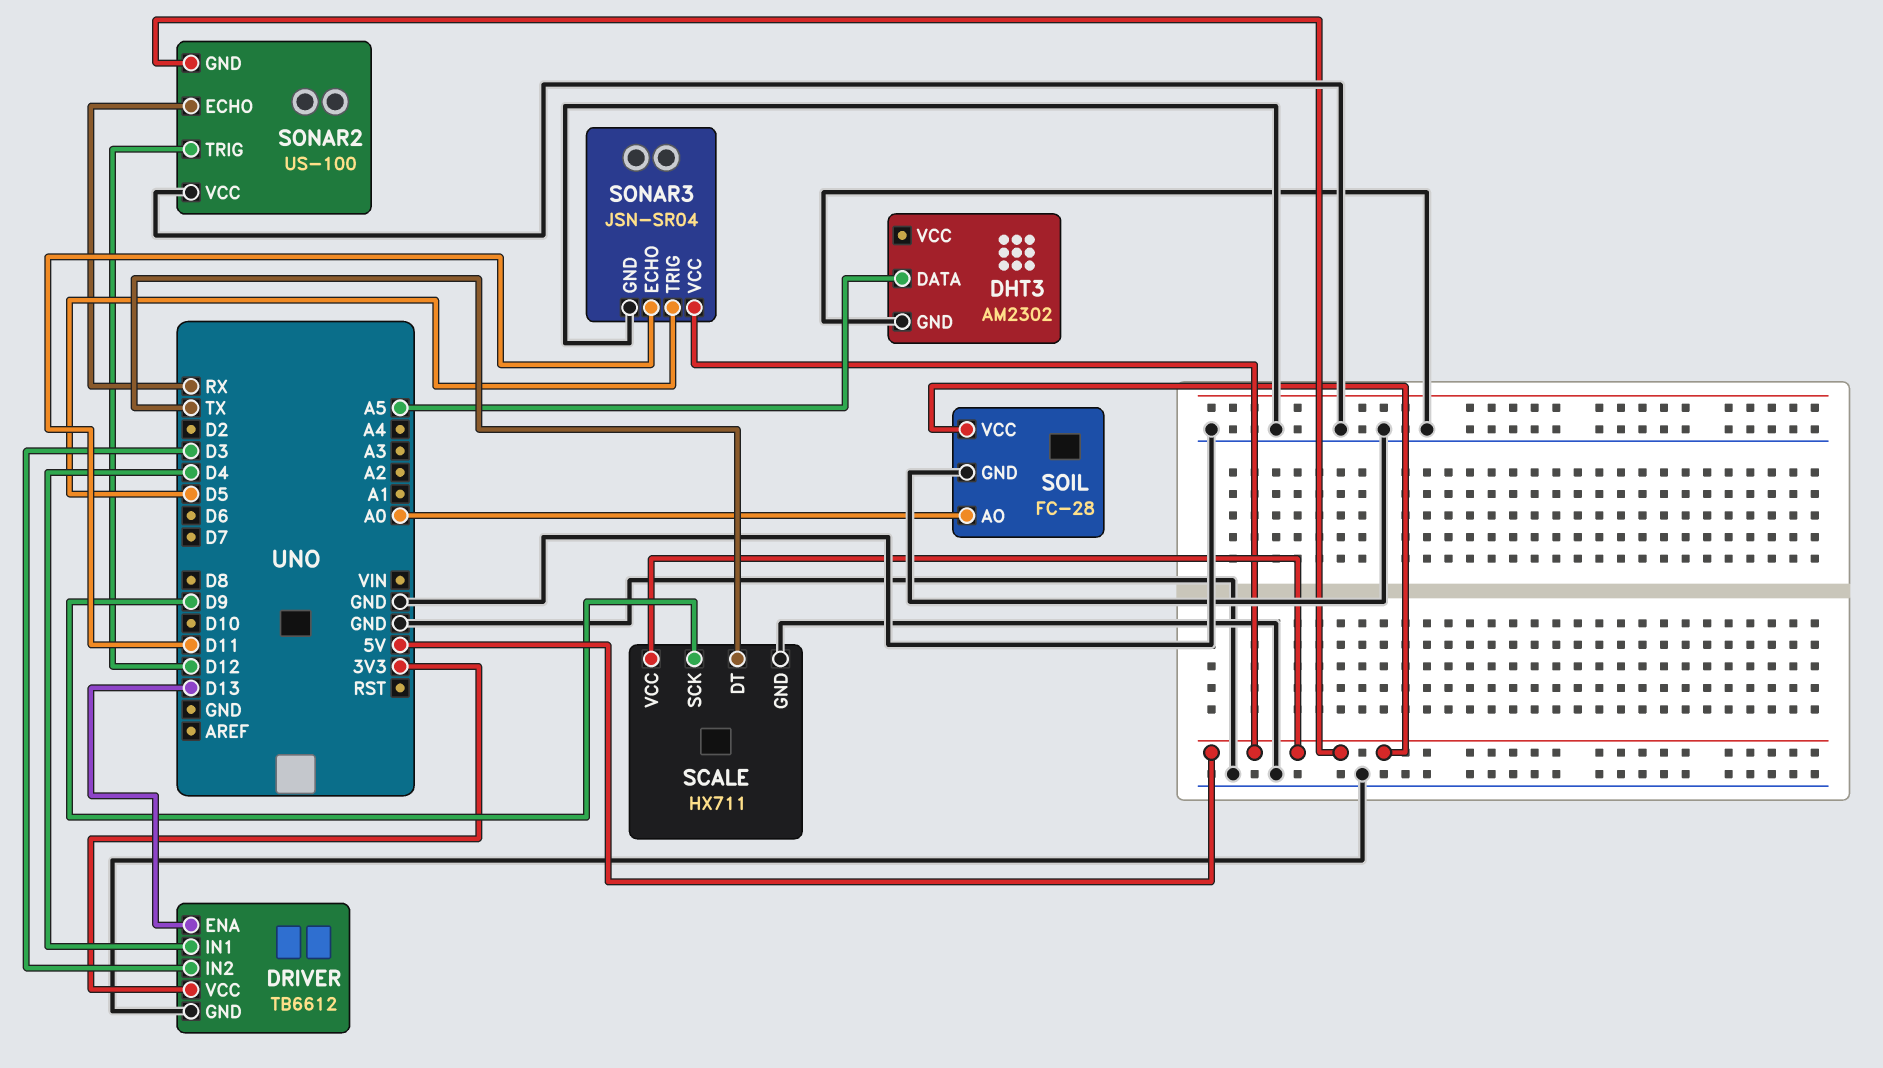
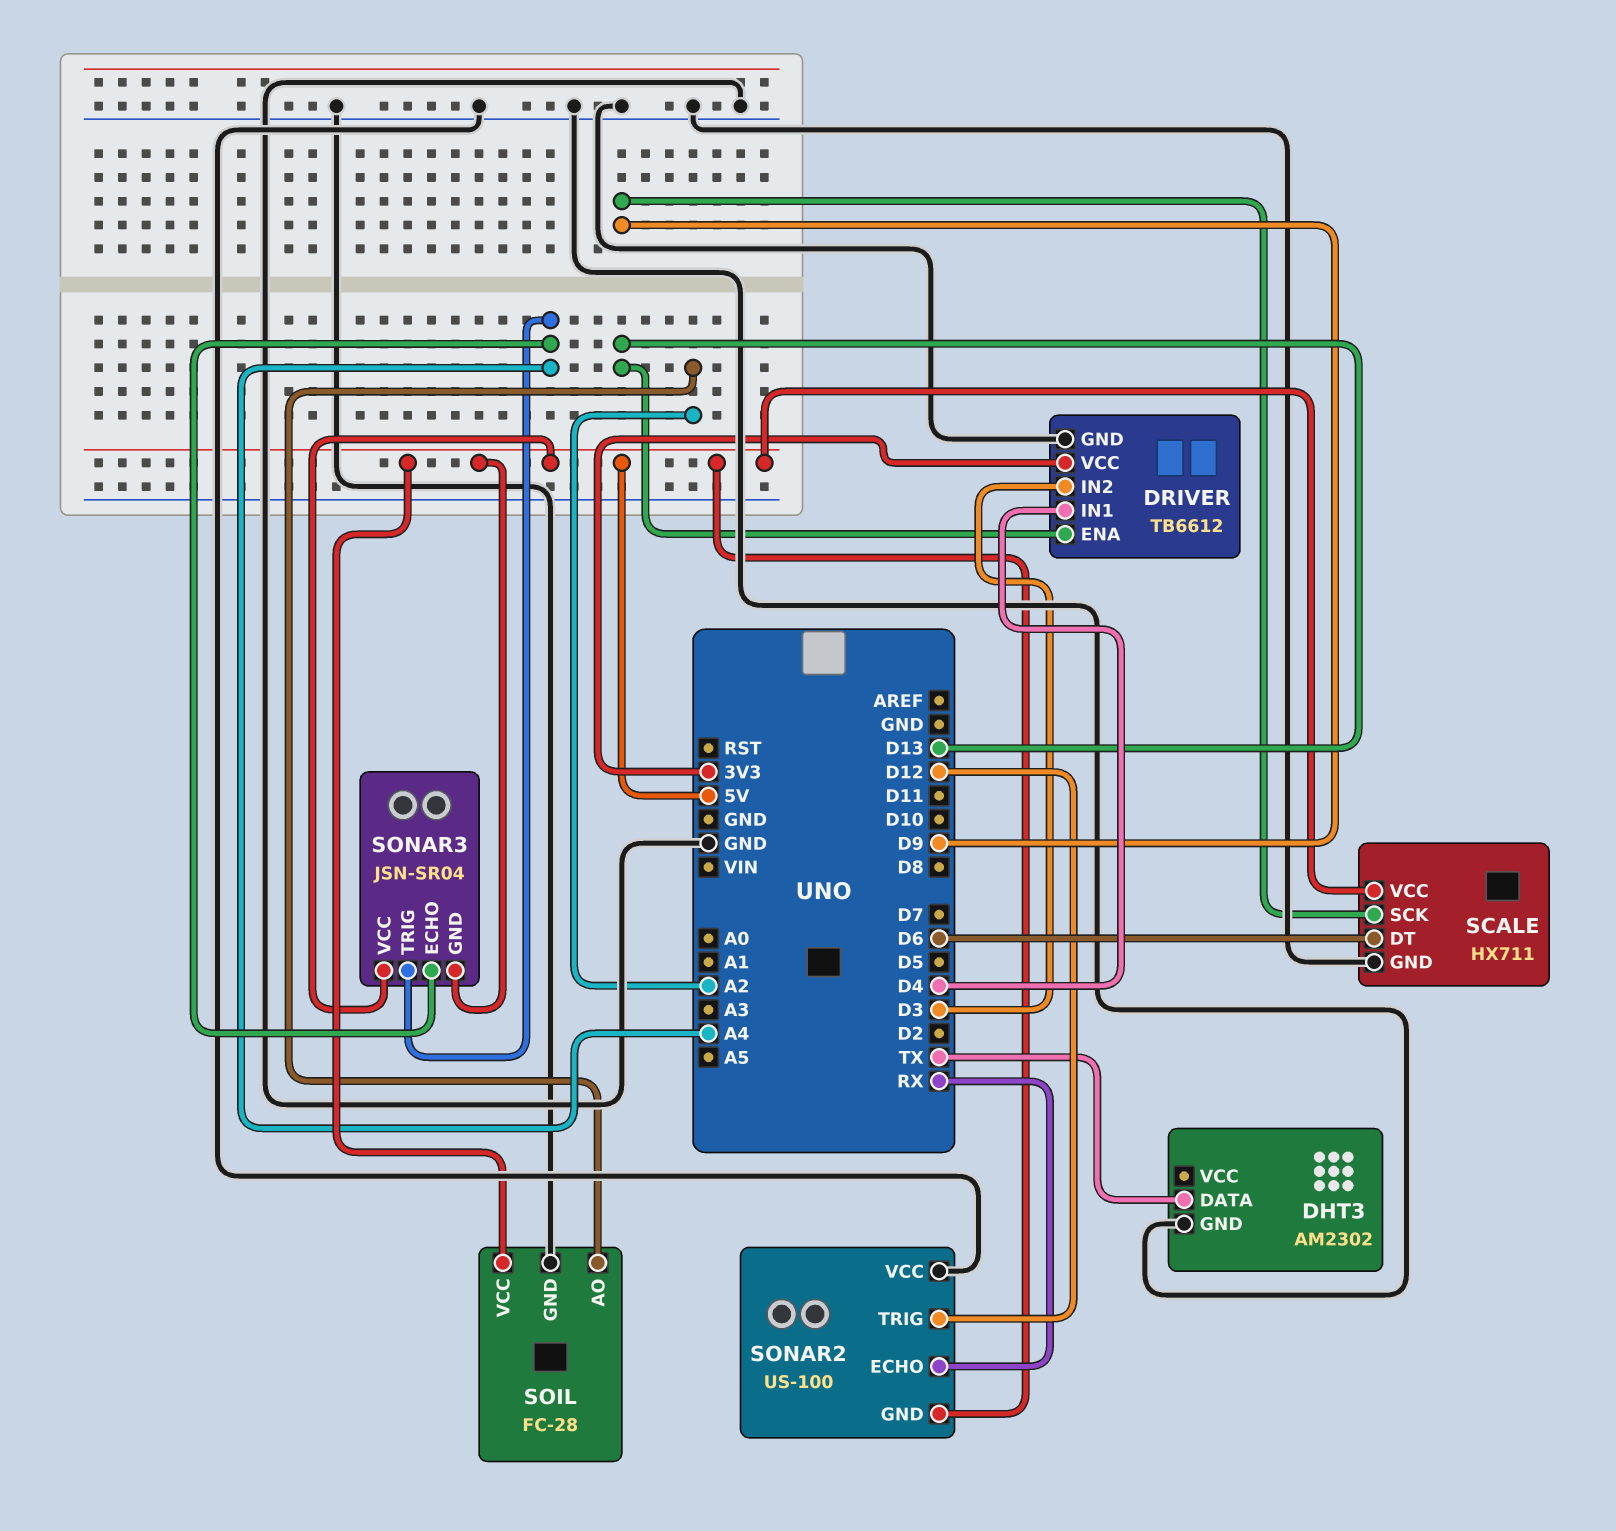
DHT3 pin DATA: A5 -> TX
SCALE pin DT: TX -> D6
SOIL pin AO: A0 -> A2
SONAR3 pin ECHO: D11 -> A4
SONAR3 pin GND: GND -> 5V
SONAR3 pin TRIG: D5 -> A4

